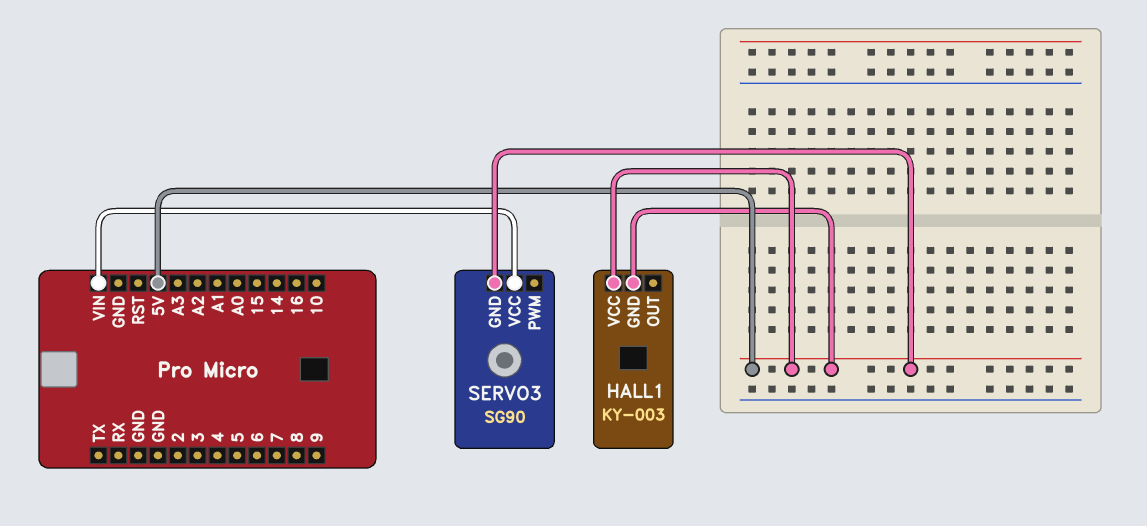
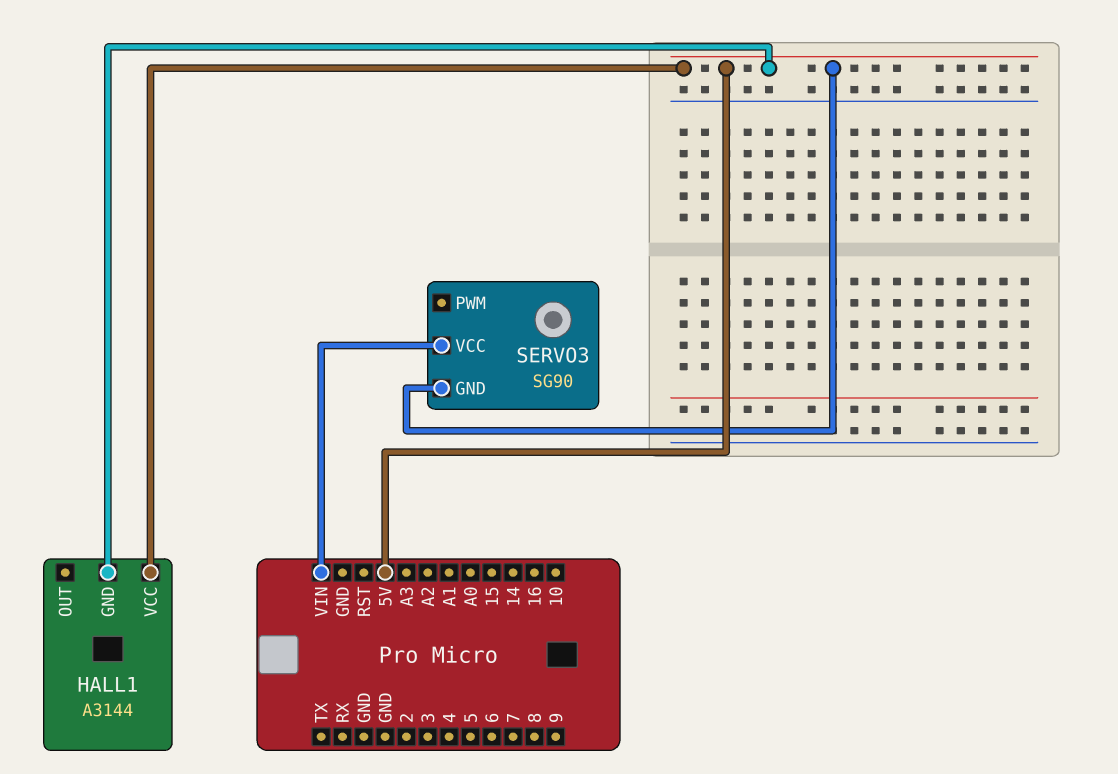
HALL1: KY-003 -> A3144

